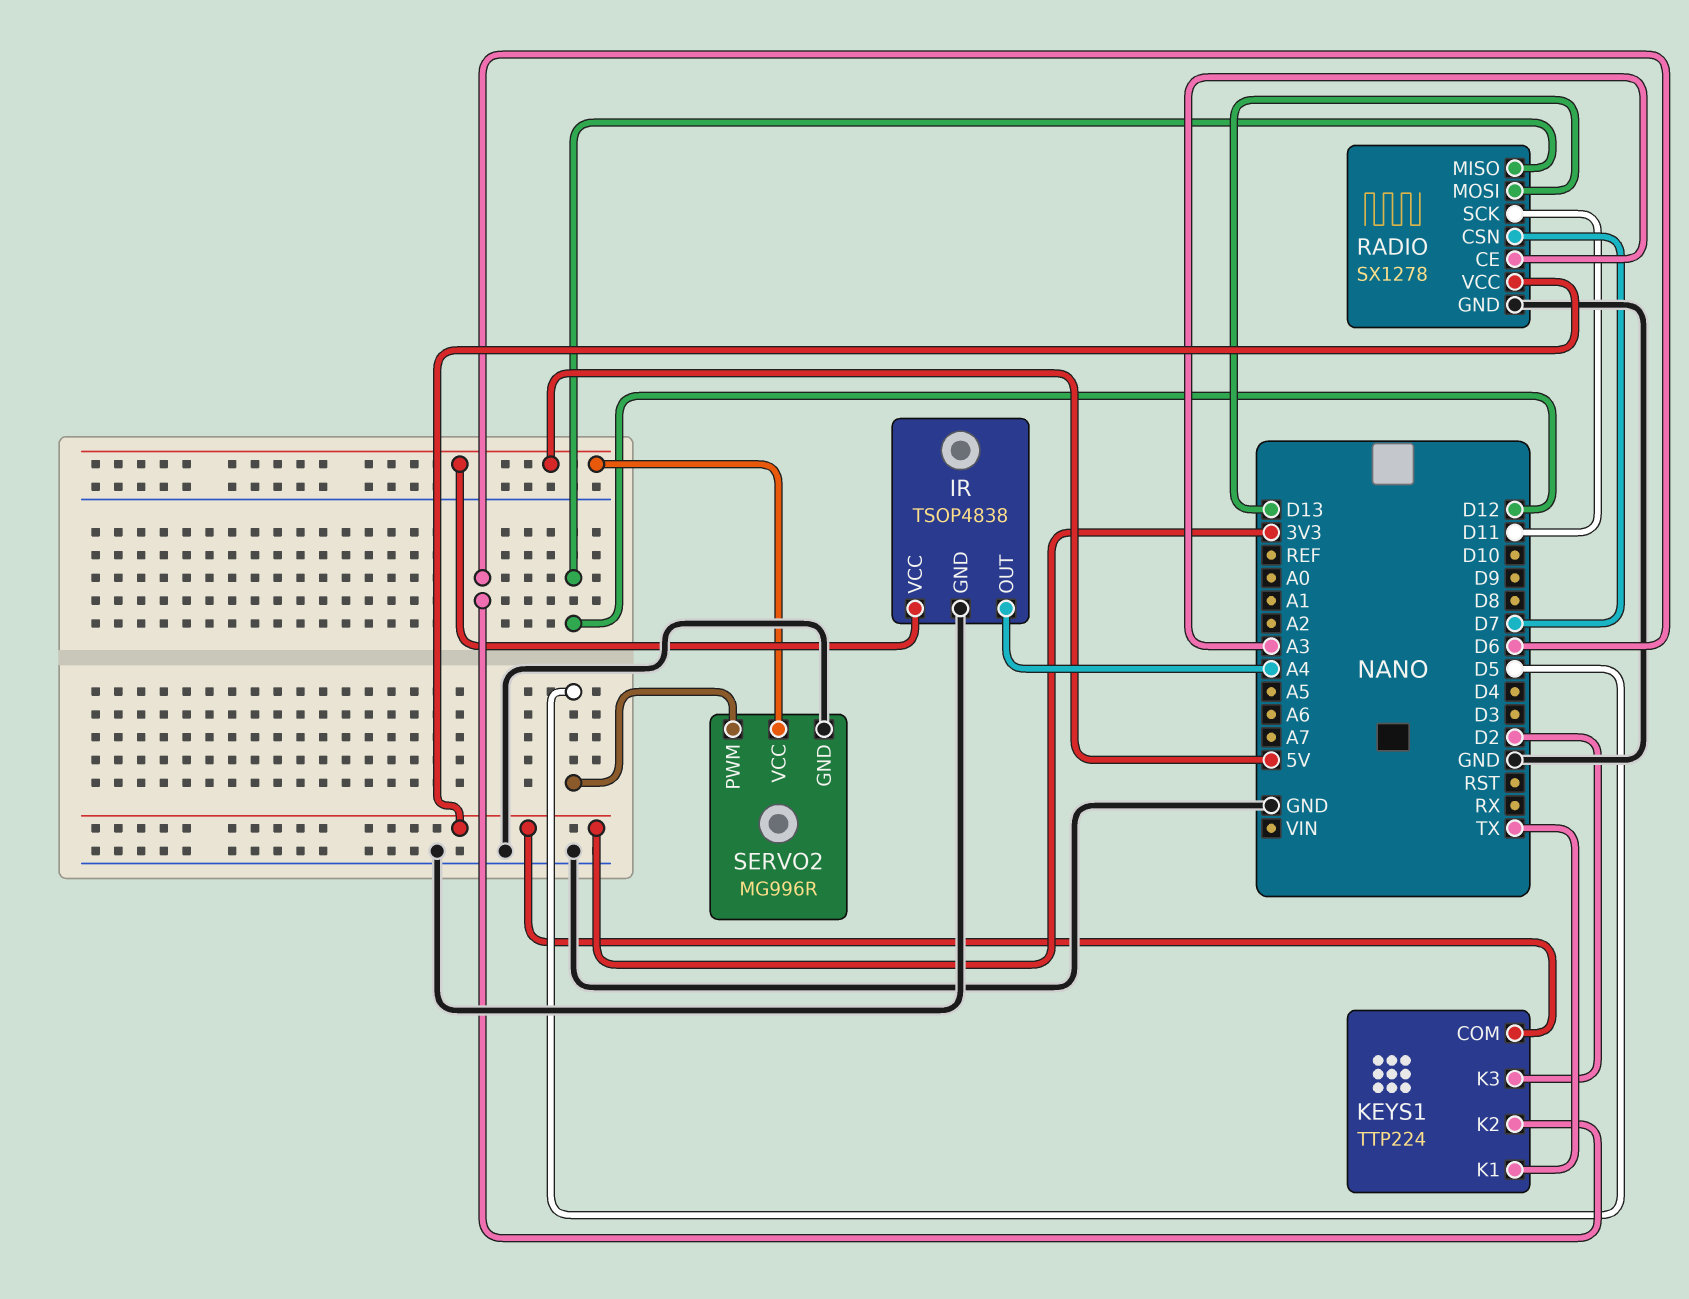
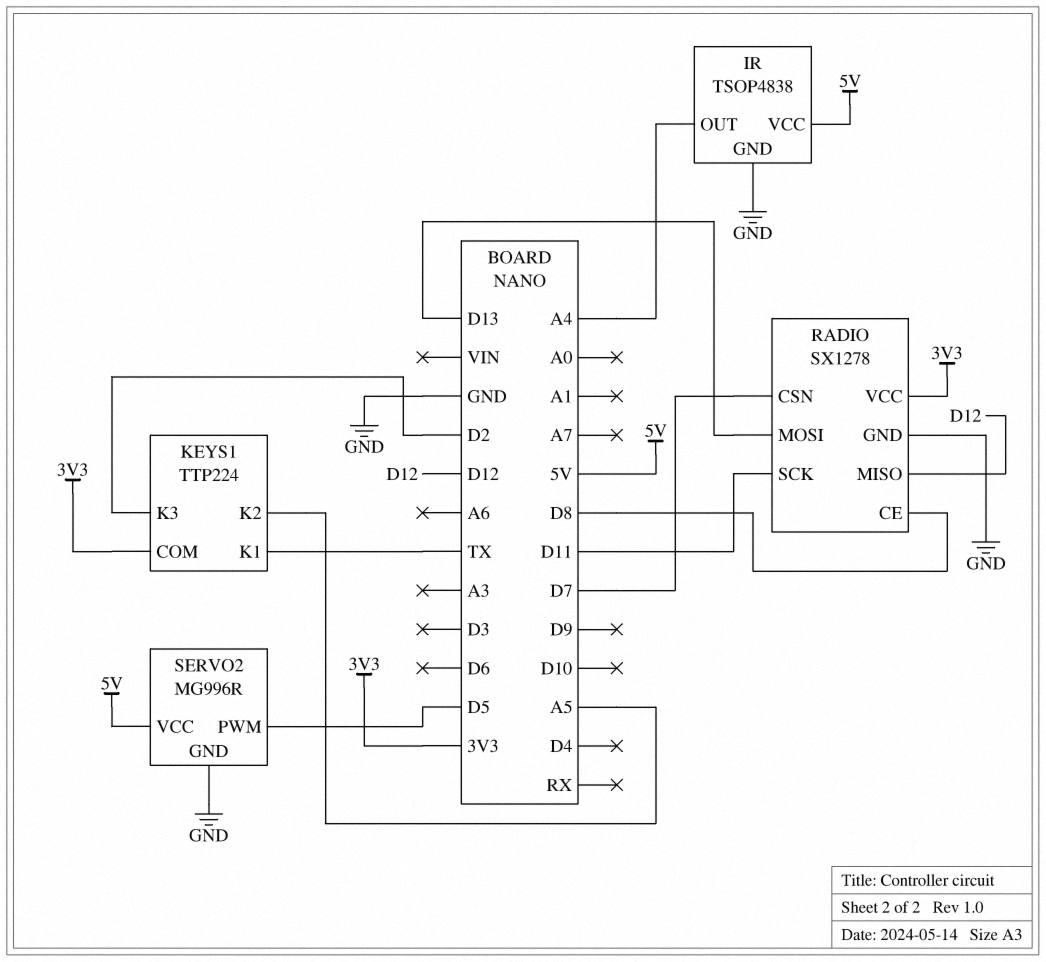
KEYS1 pin K2: D6 -> A5
RADIO pin CE: A3 -> D8

